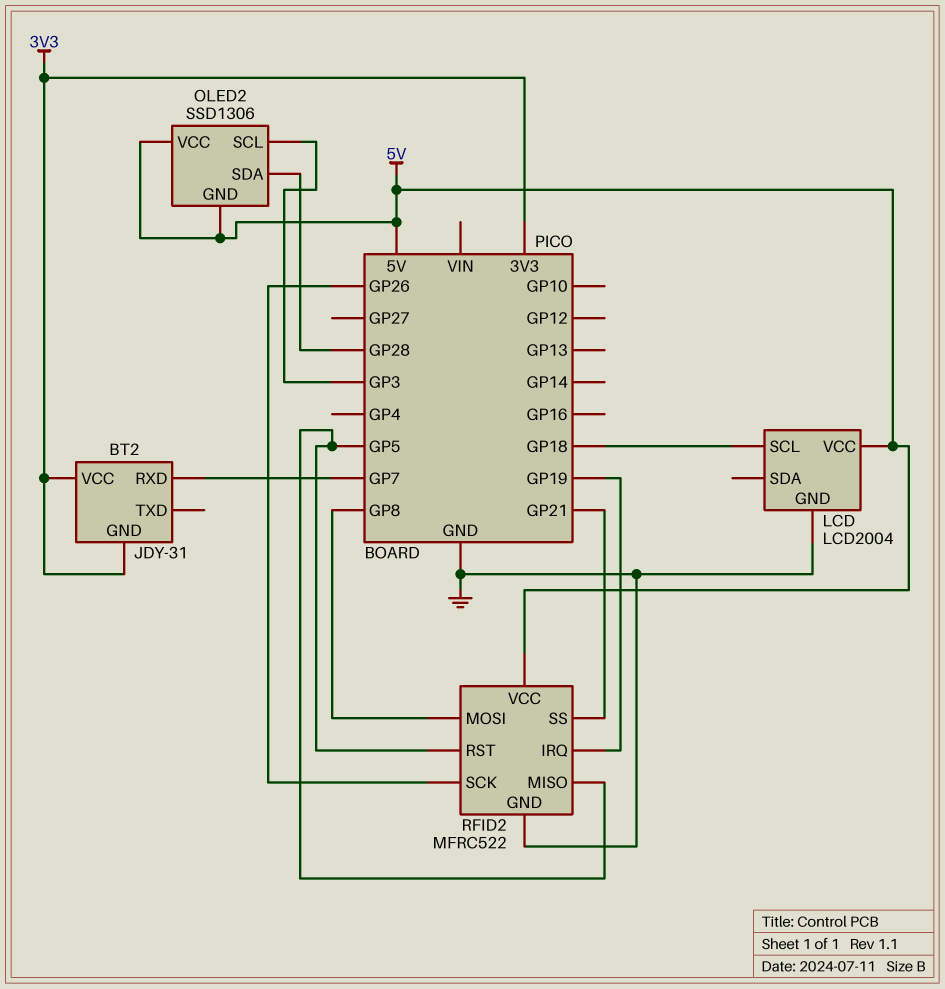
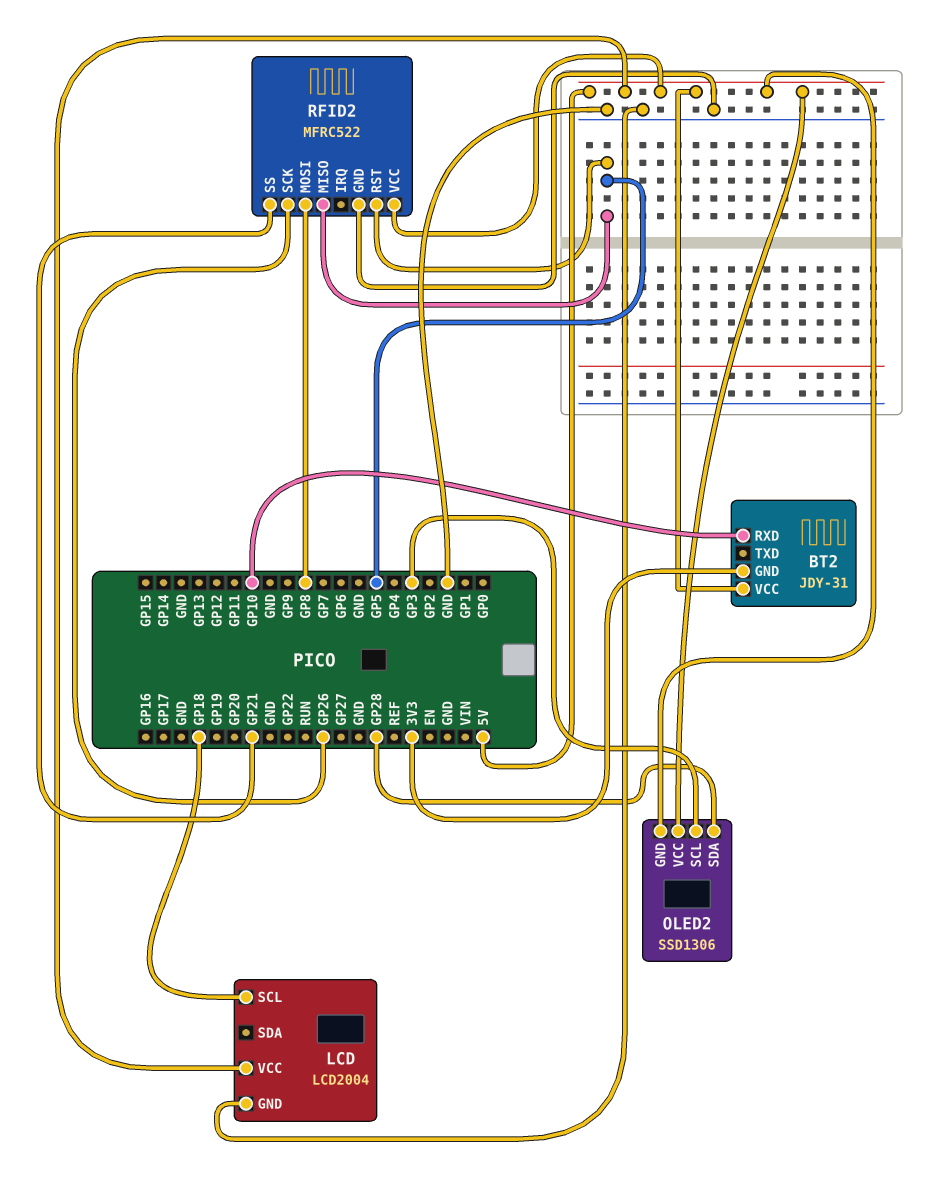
BT2 pin RXD: GP7 -> GP10
BT2 pin VCC: 3V3 -> 5V
RFID2 pin IRQ: GP19 -> none

